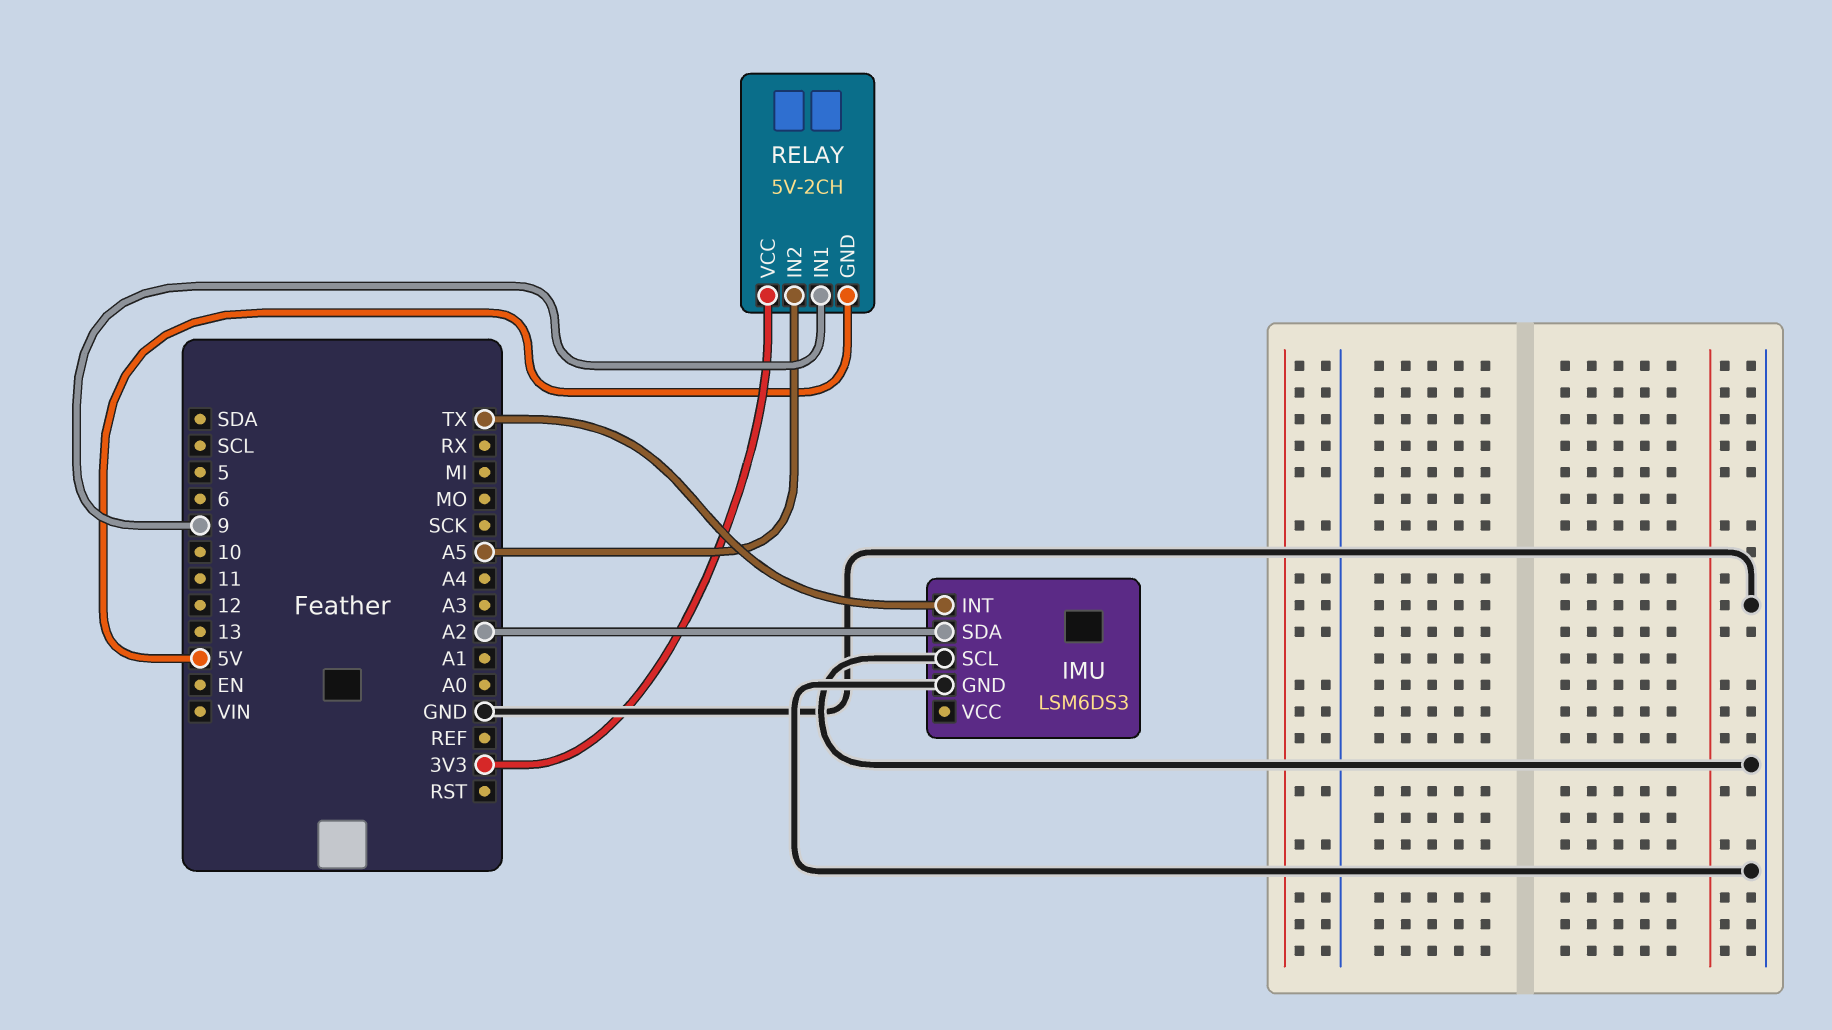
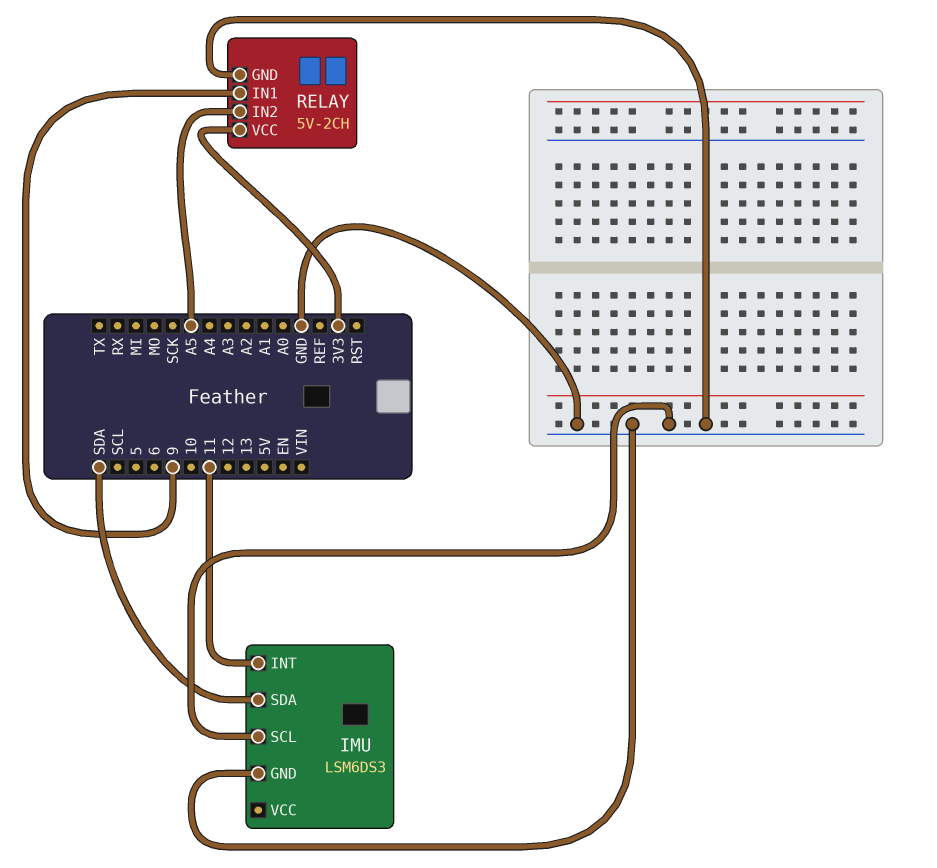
IMU pin INT: TX -> 11
IMU pin SDA: A2 -> SDA
RELAY pin GND: 5V -> GND

